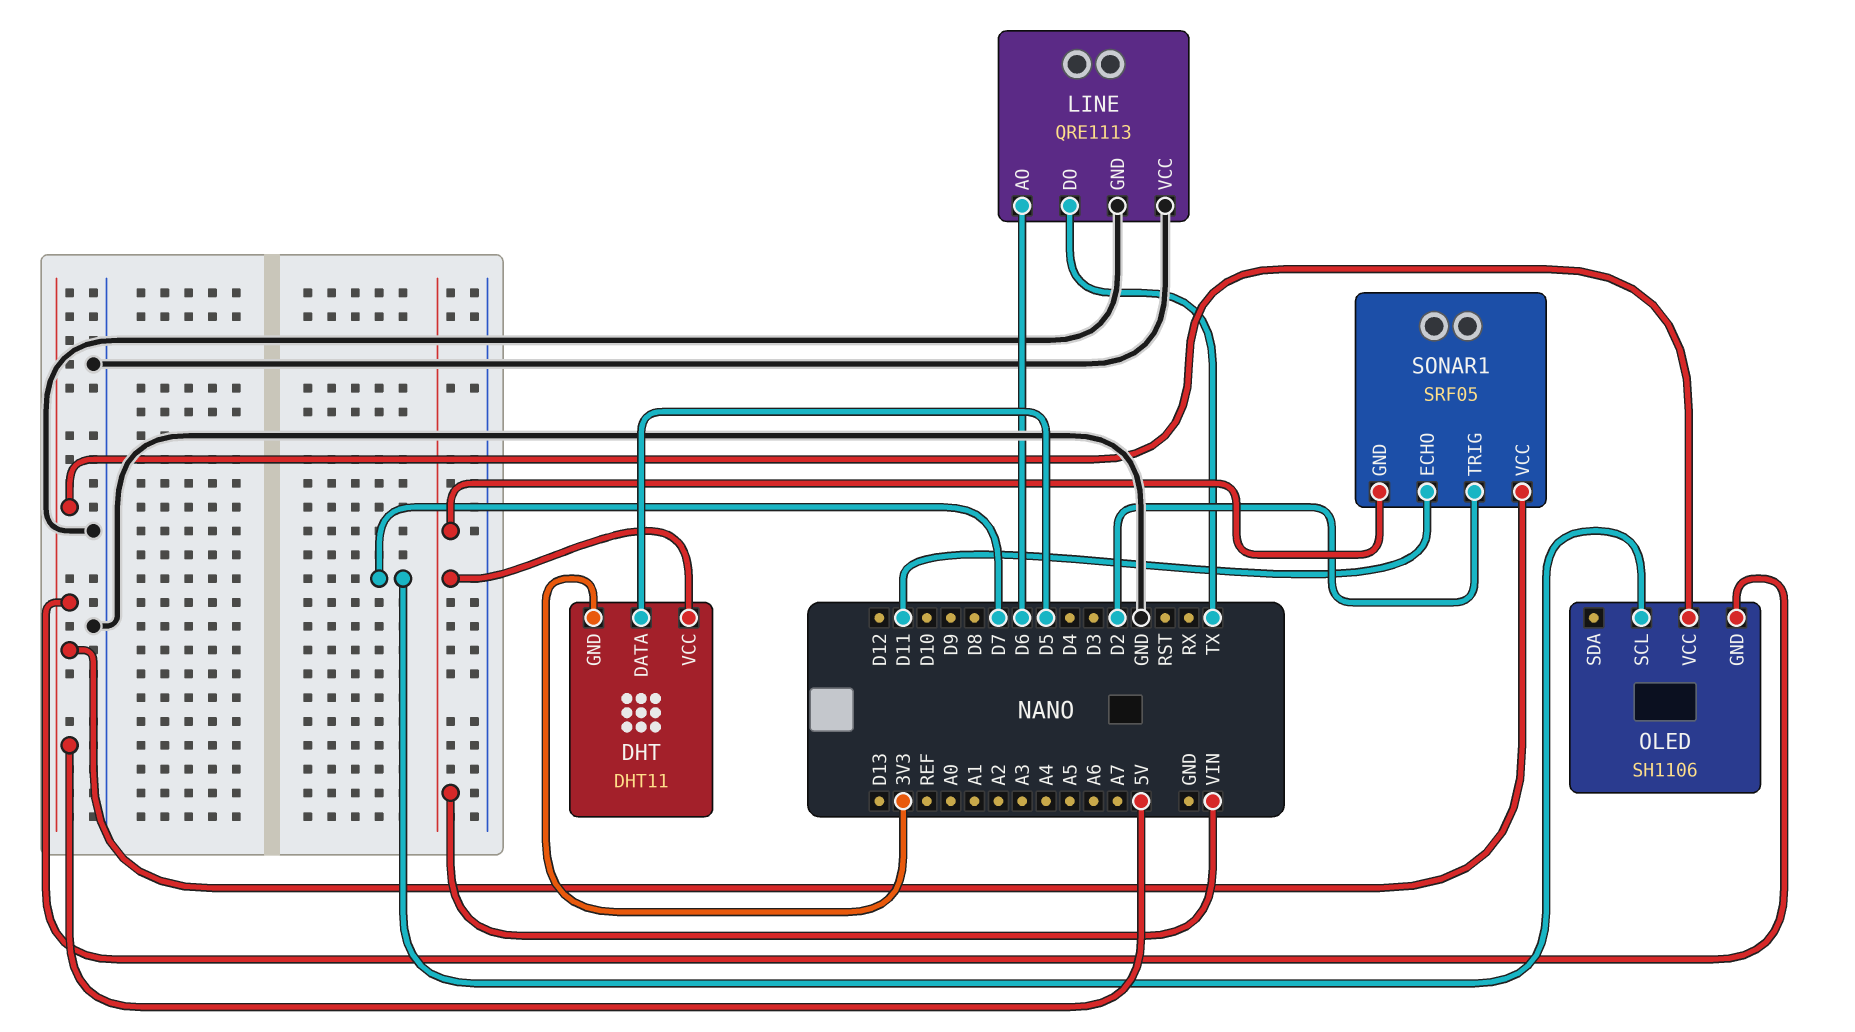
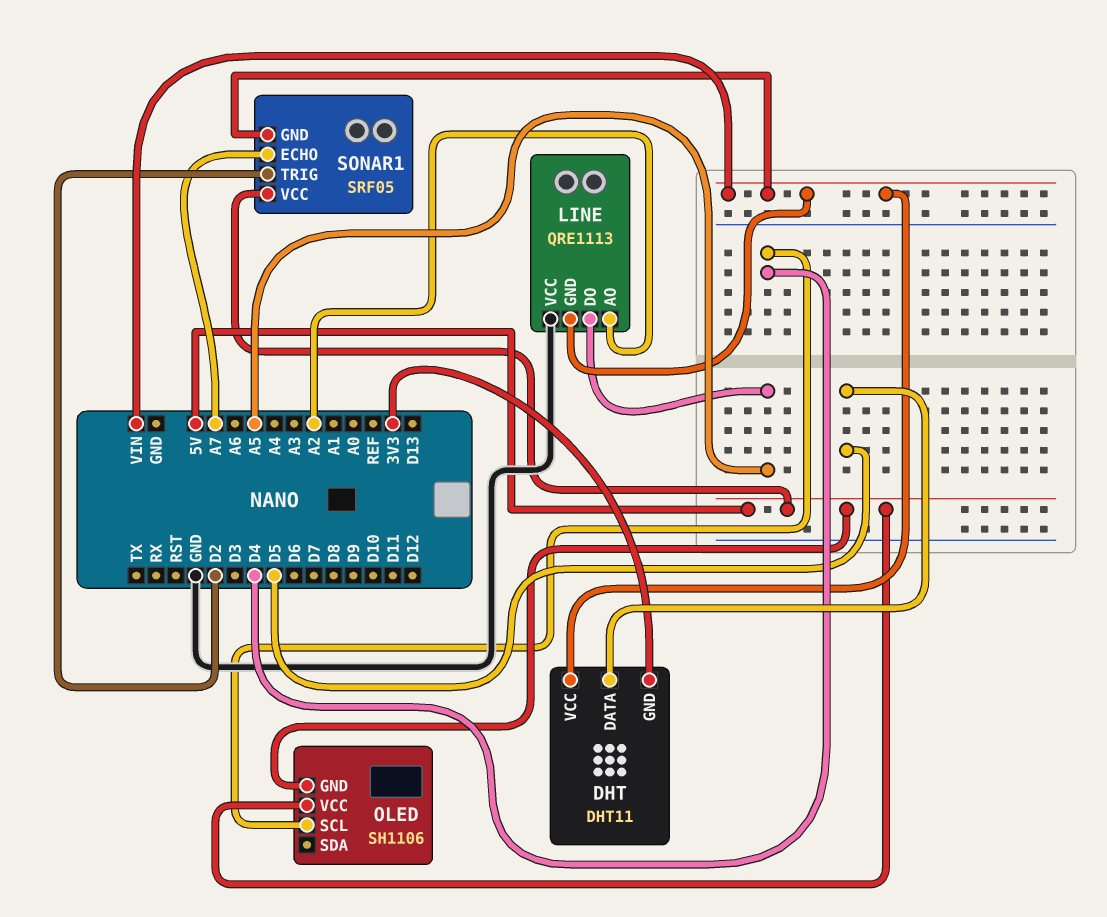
LINE pin AO: D6 -> A2
LINE pin DO: TX -> A5
LINE pin GND: GND -> VIN
OLED pin SCL: D7 -> D4
SONAR1 pin ECHO: D11 -> A7

